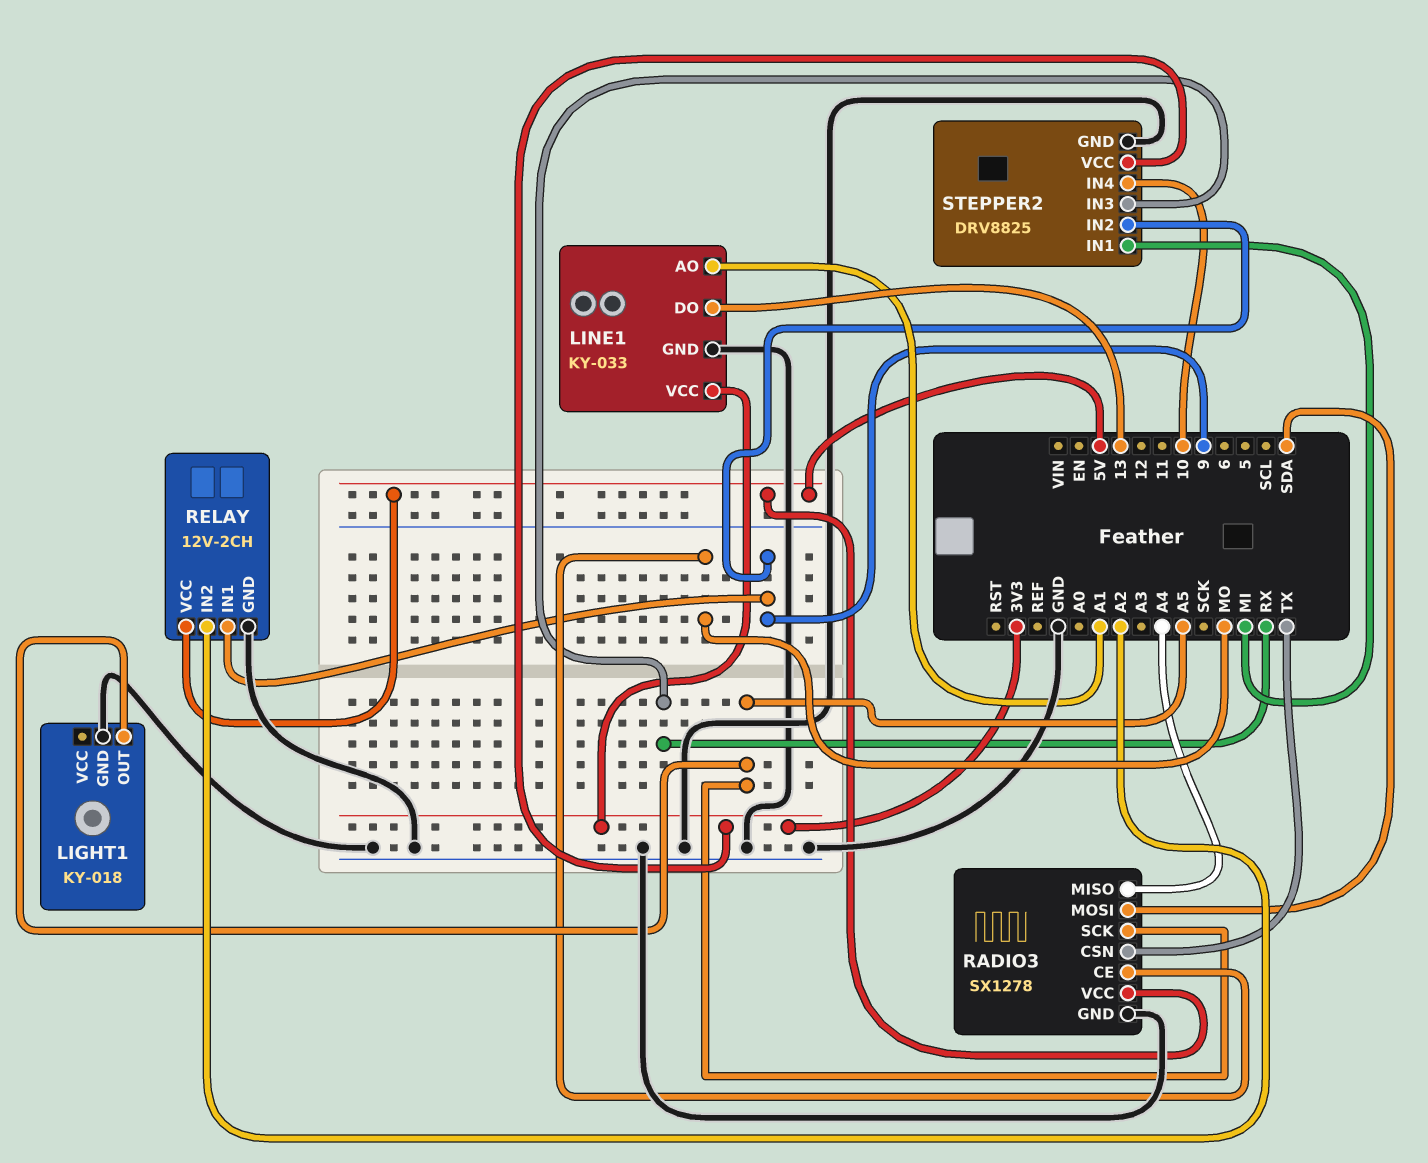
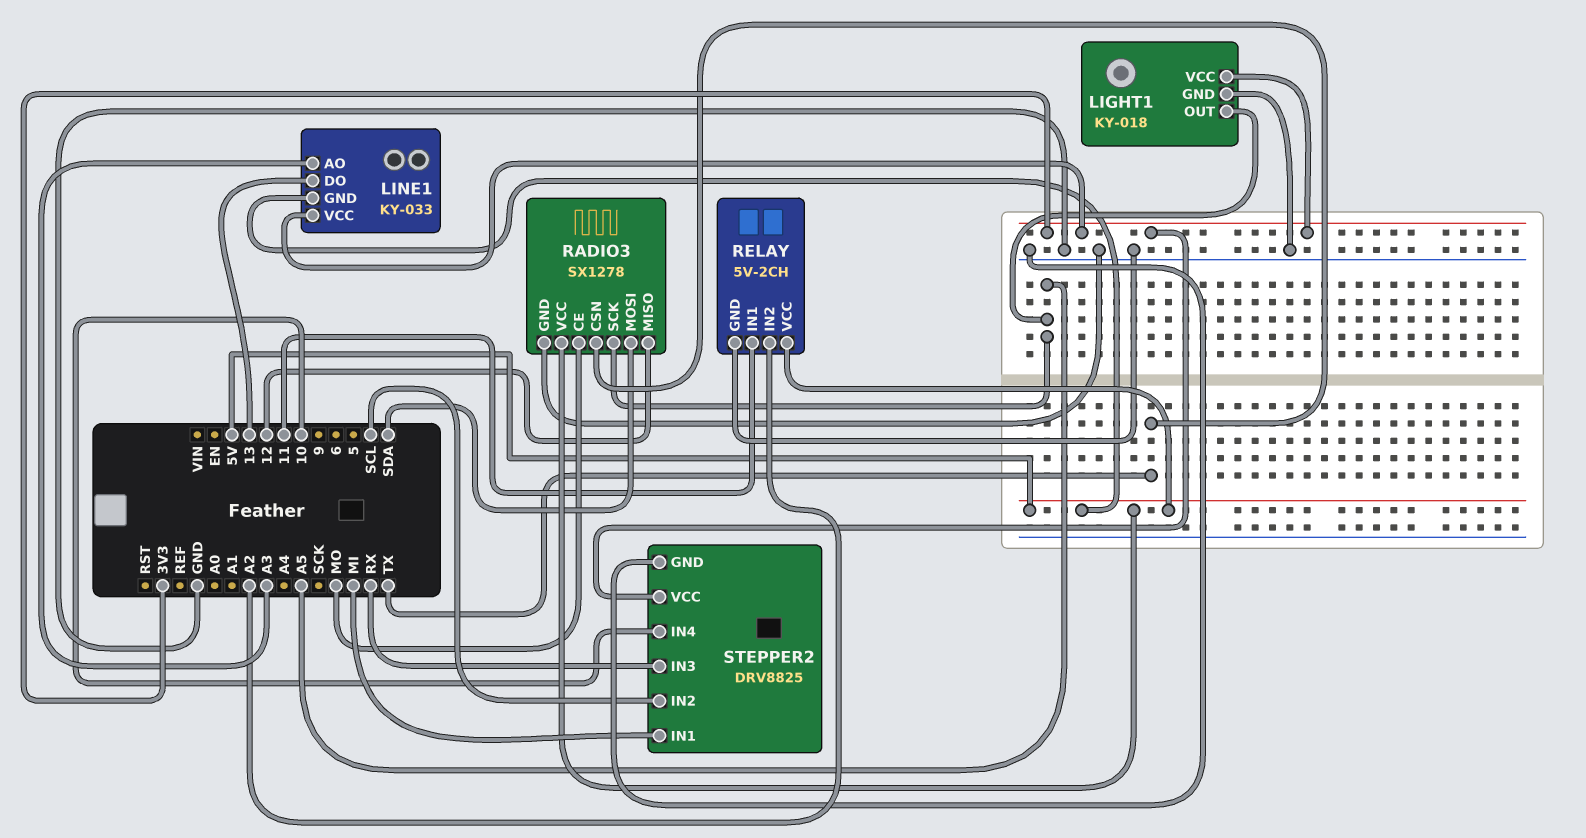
LIGHT1 pin VCC: none -> 3V3
LINE1 pin AO: A1 -> A3
LINE1 pin GND: GND -> 5V
RADIO3 pin MISO: A4 -> 12
RELAY: 12V-2CH -> 5V-2CH
RELAY pin IN1: 9 -> 11
STEPPER2 pin IN2: 9 -> SCL

